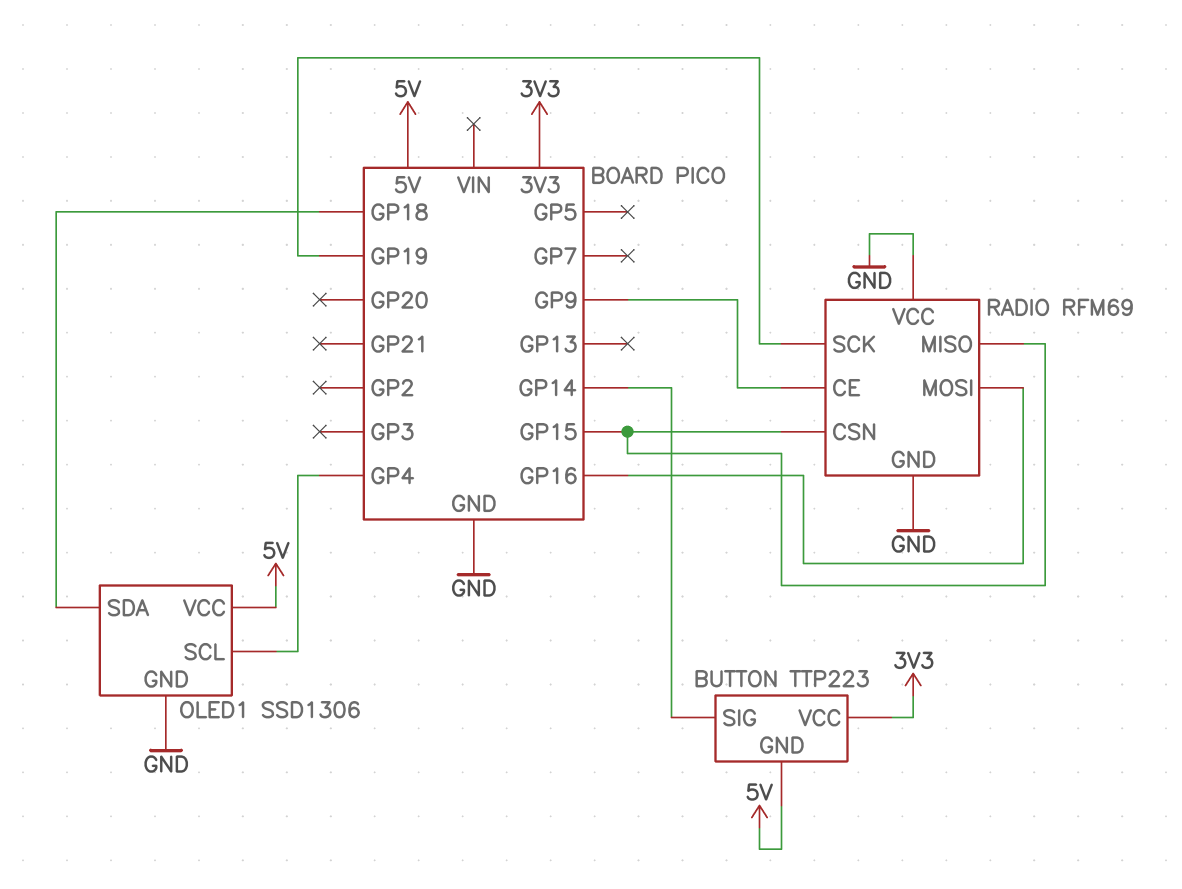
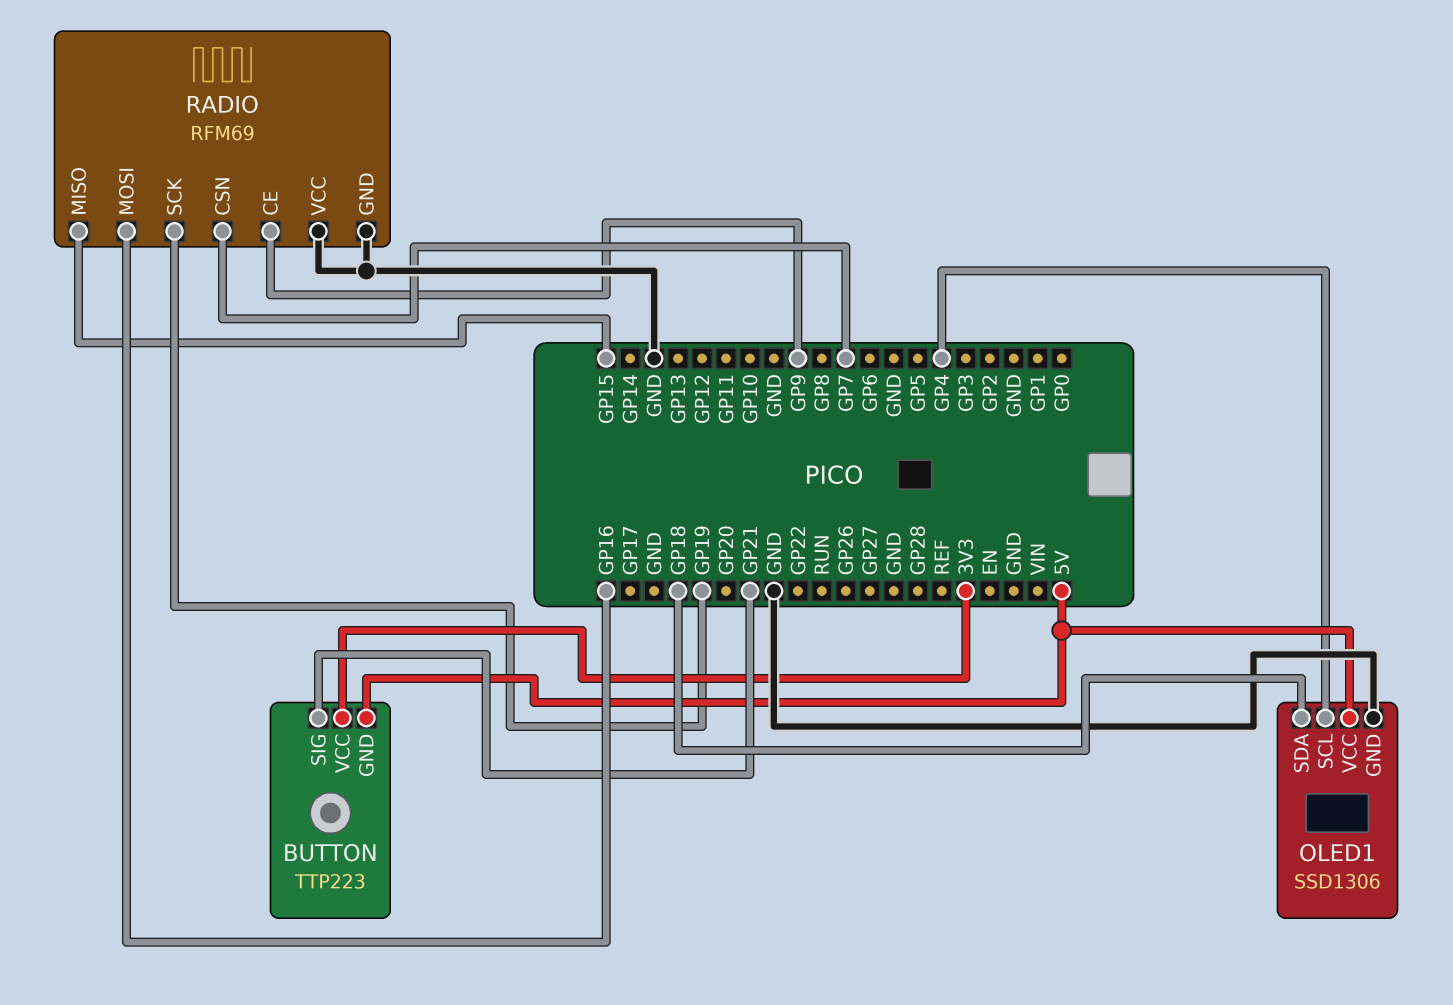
BUTTON pin SIG: GP14 -> GP21
RADIO pin CSN: GP15 -> GP7

